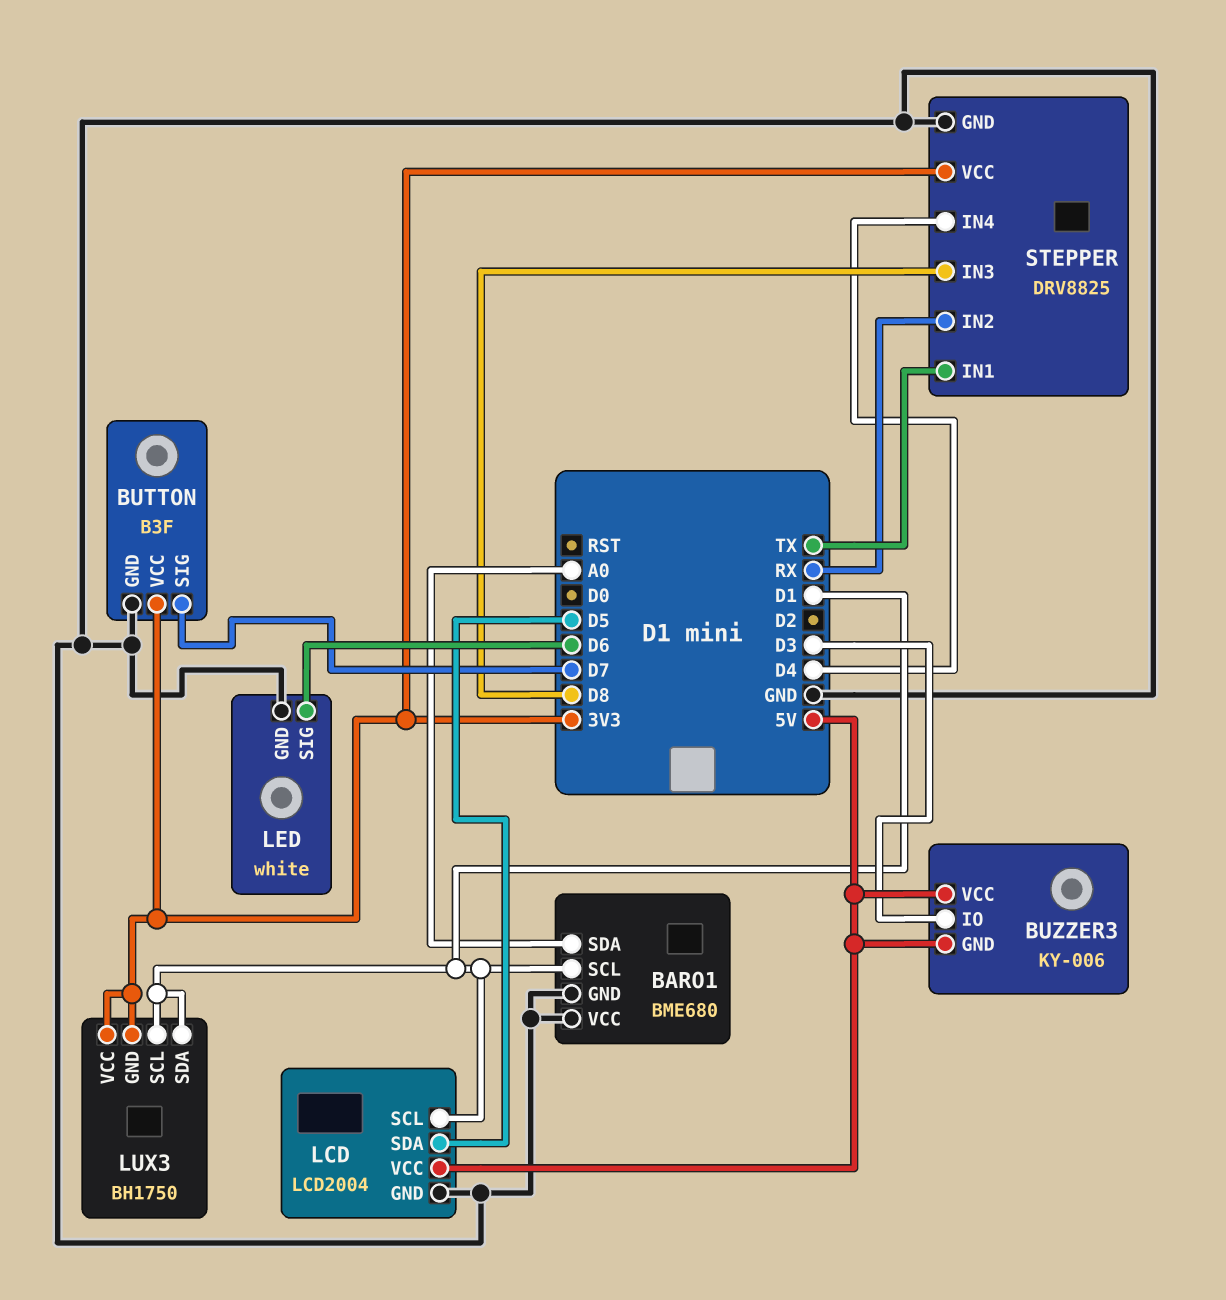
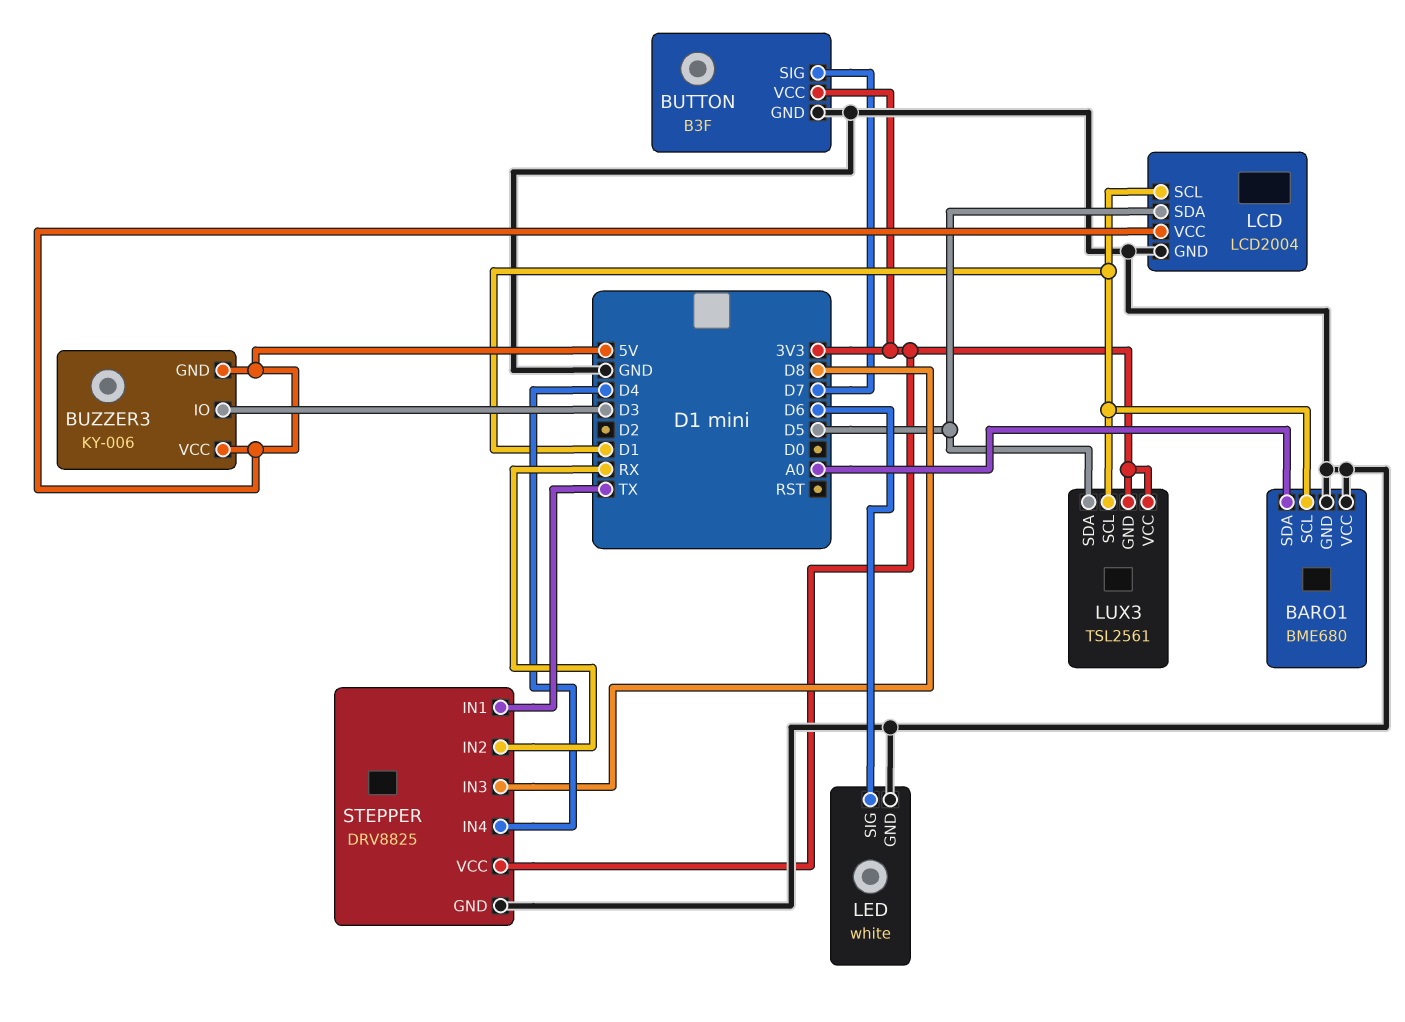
LUX3: BH1750 -> TSL2561
LUX3 pin SDA: D1 -> D5

